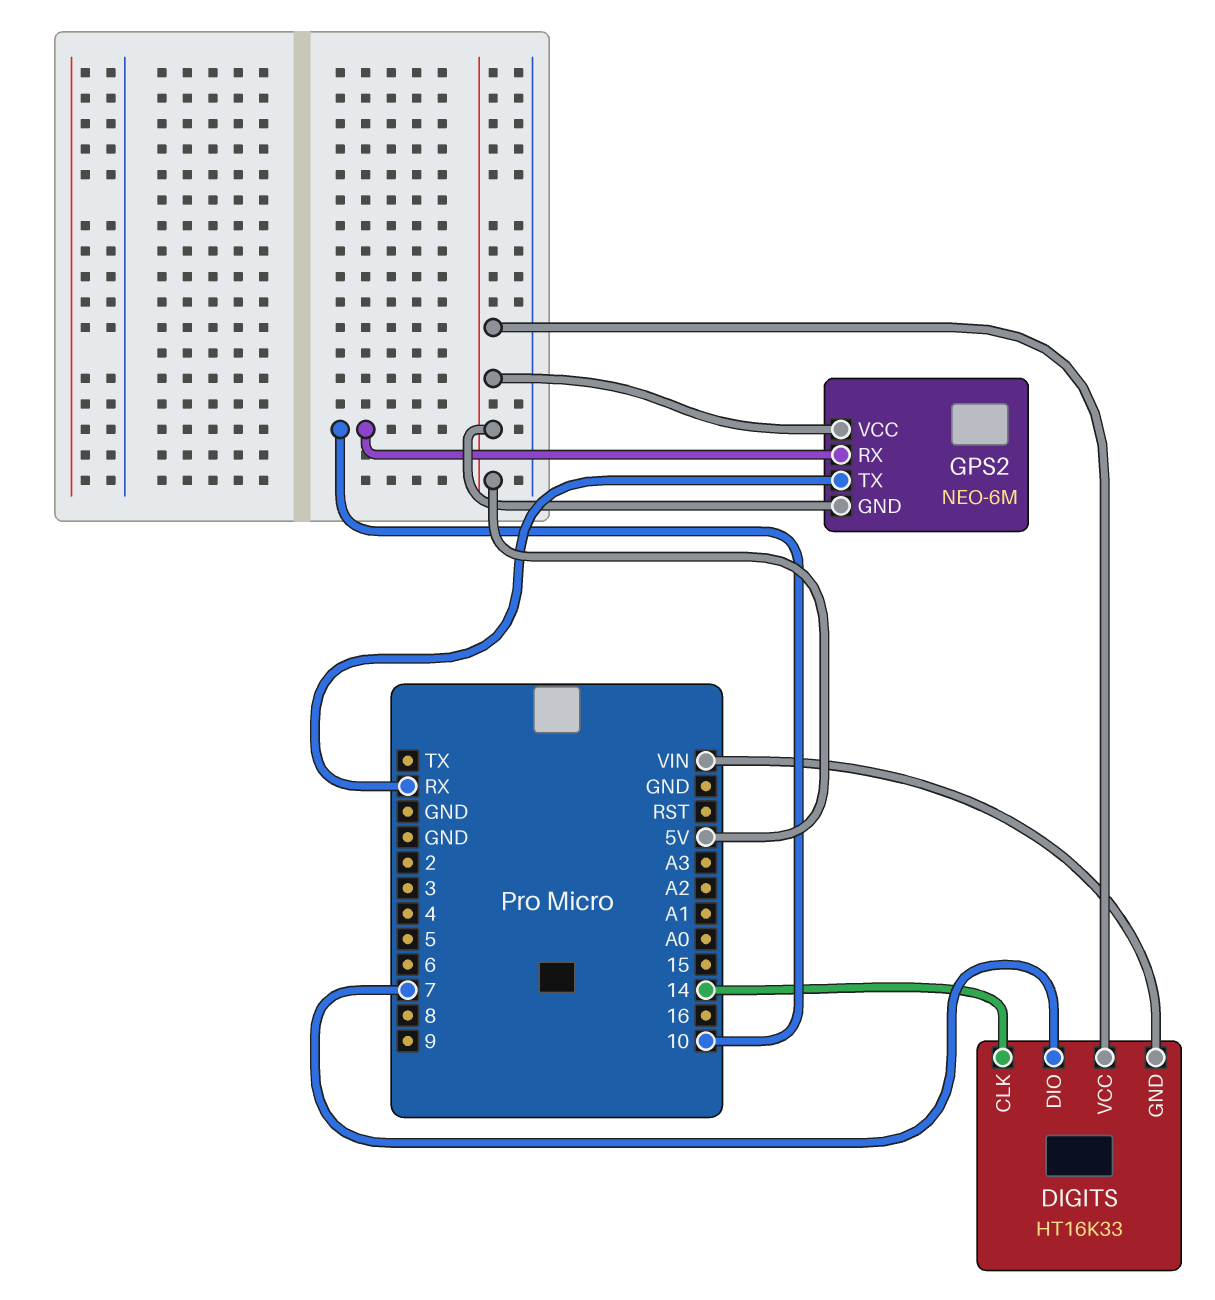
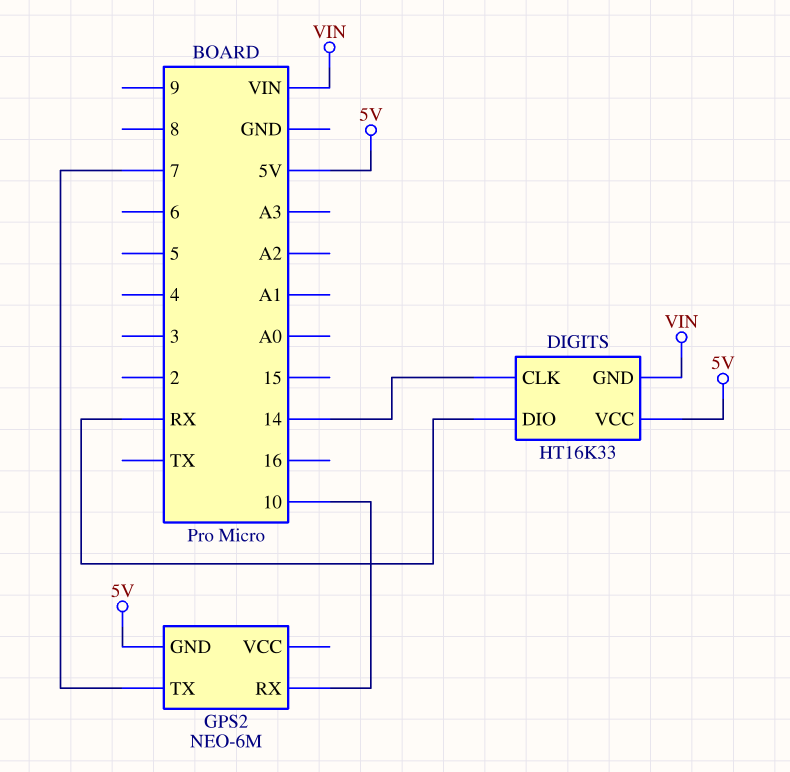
DIGITS pin DIO: 7 -> RX
GPS2 pin TX: RX -> 7
GPS2 pin VCC: 5V -> none

